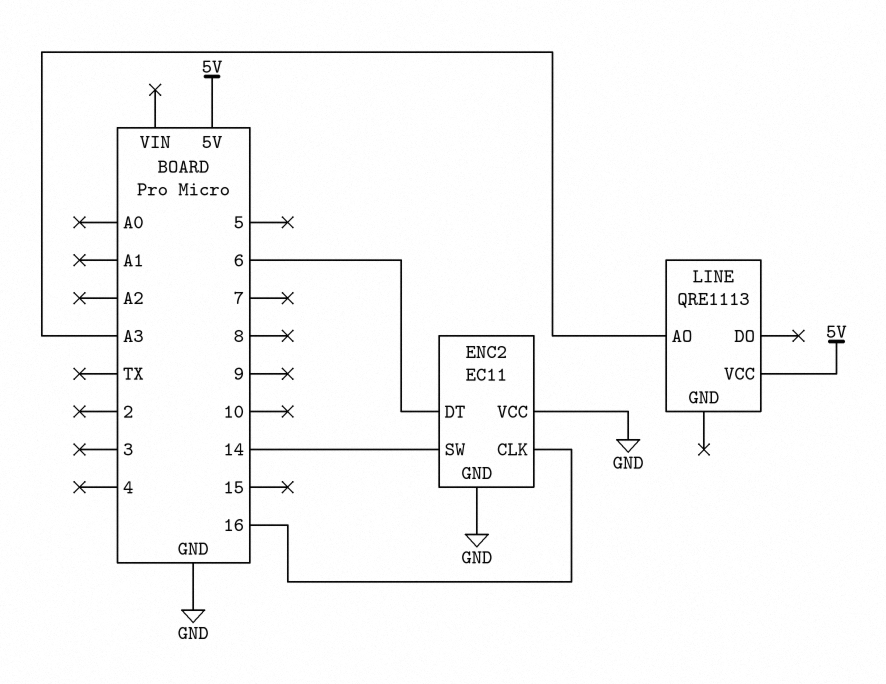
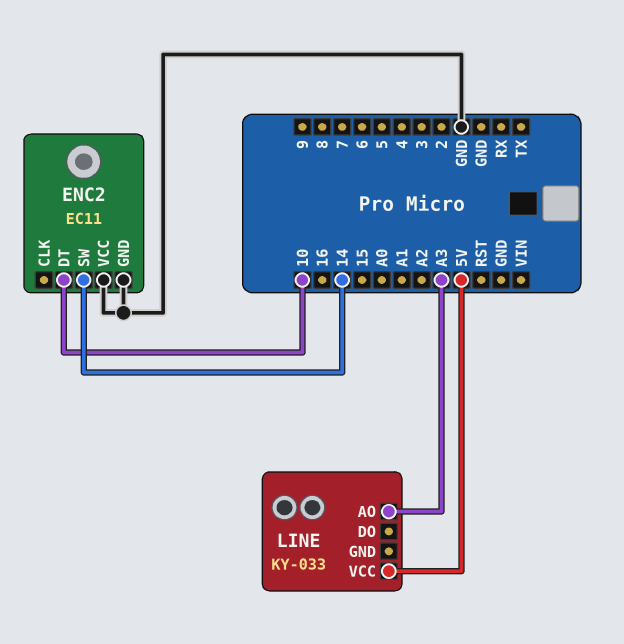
ENC2 pin CLK: 16 -> none
ENC2 pin DT: 6 -> 10
LINE: QRE1113 -> KY-033

